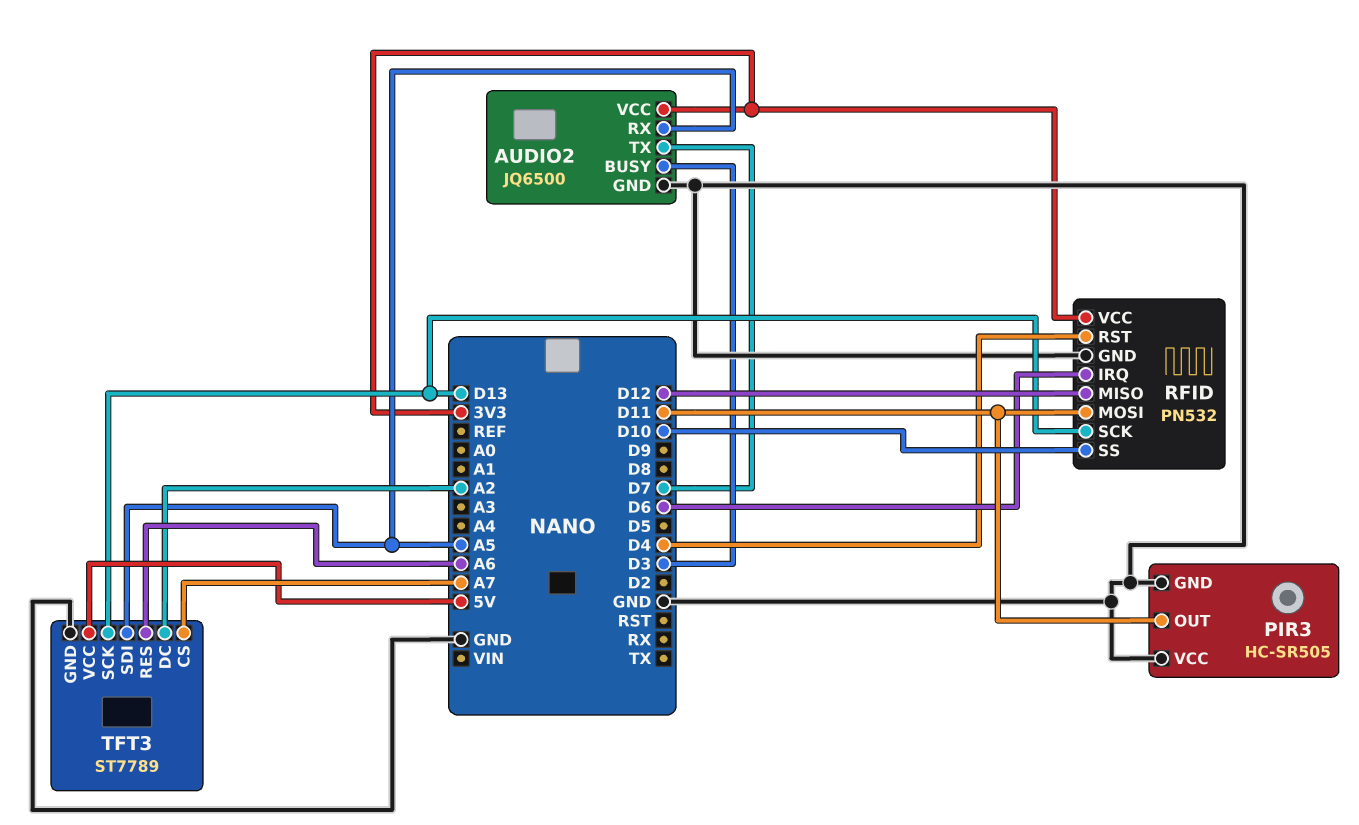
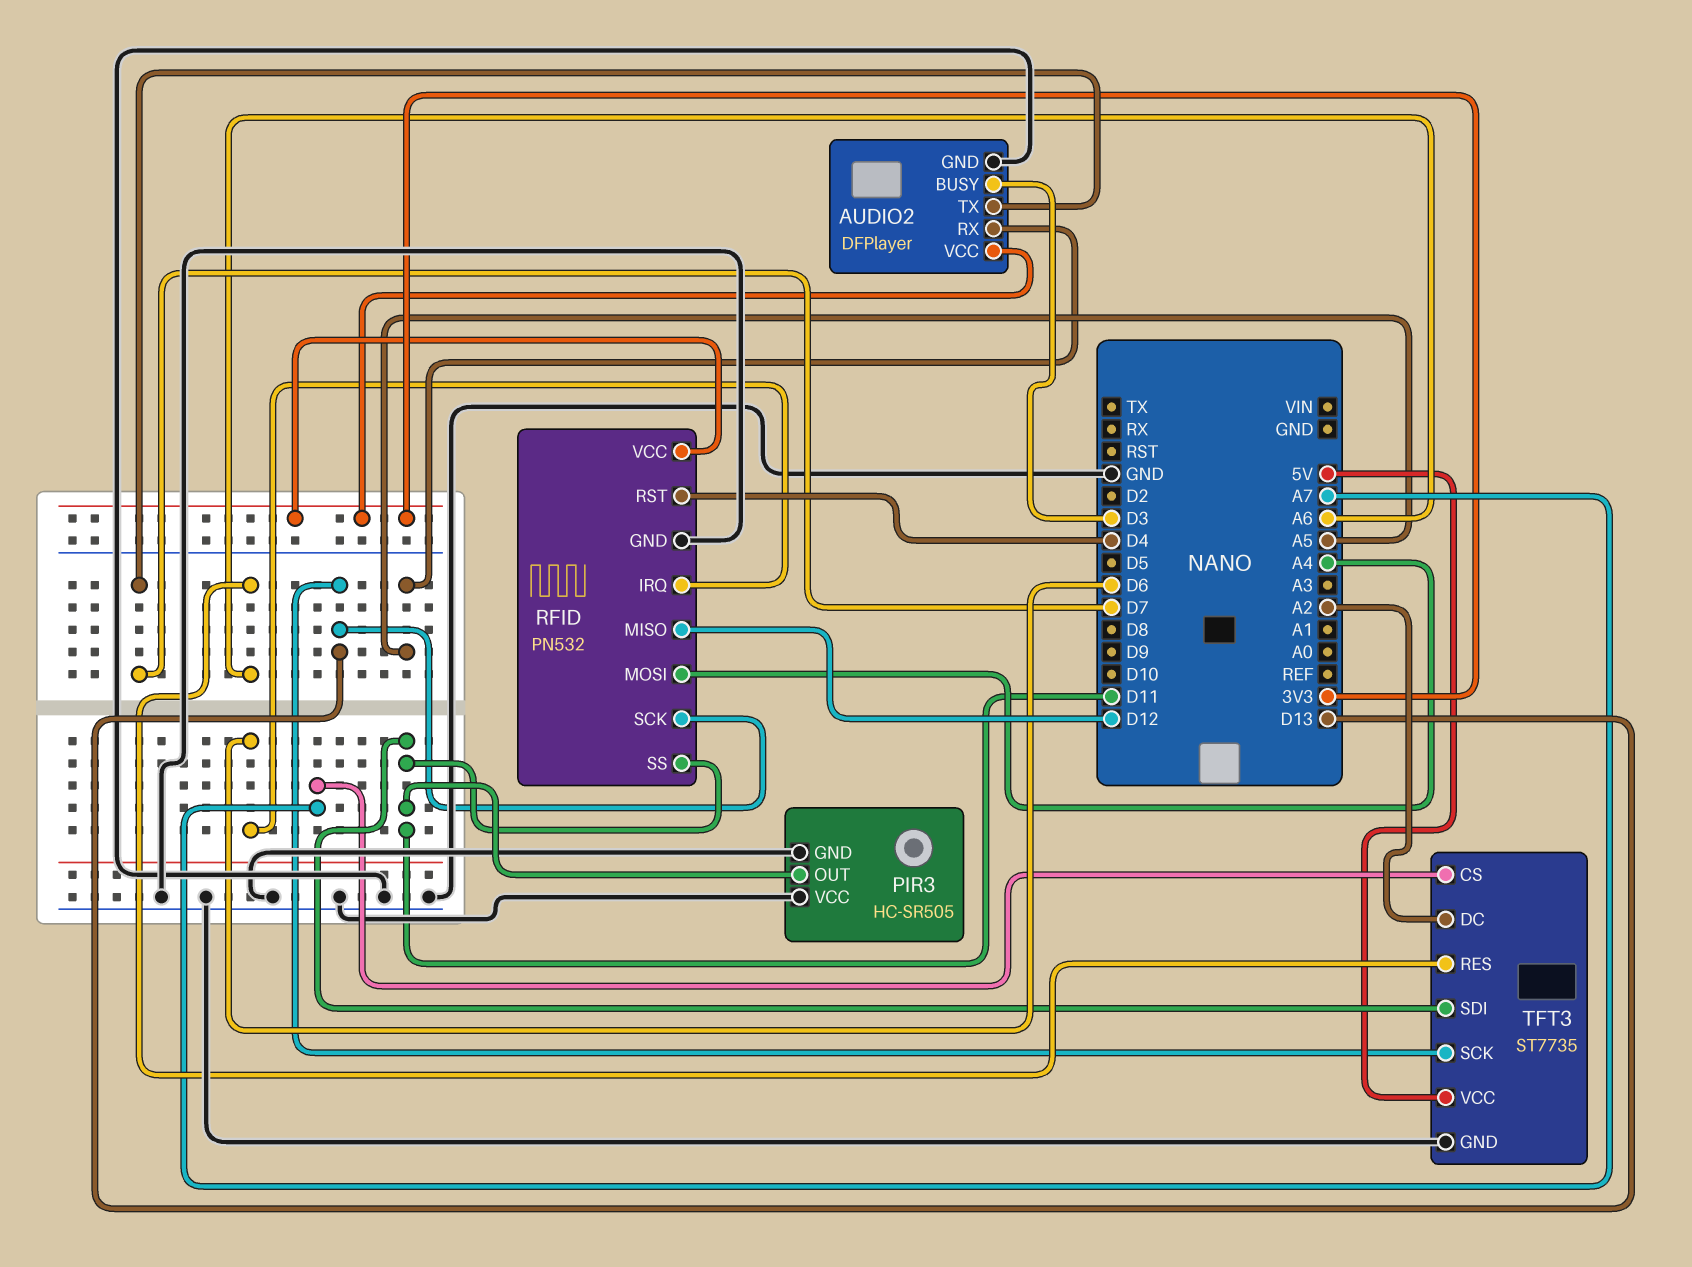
AUDIO2: JQ6500 -> DFPlayer
RFID pin MOSI: D11 -> A4
RFID pin SS: D10 -> D11
TFT3: ST7789 -> ST7735
TFT3 pin SDI: A5 -> D11

